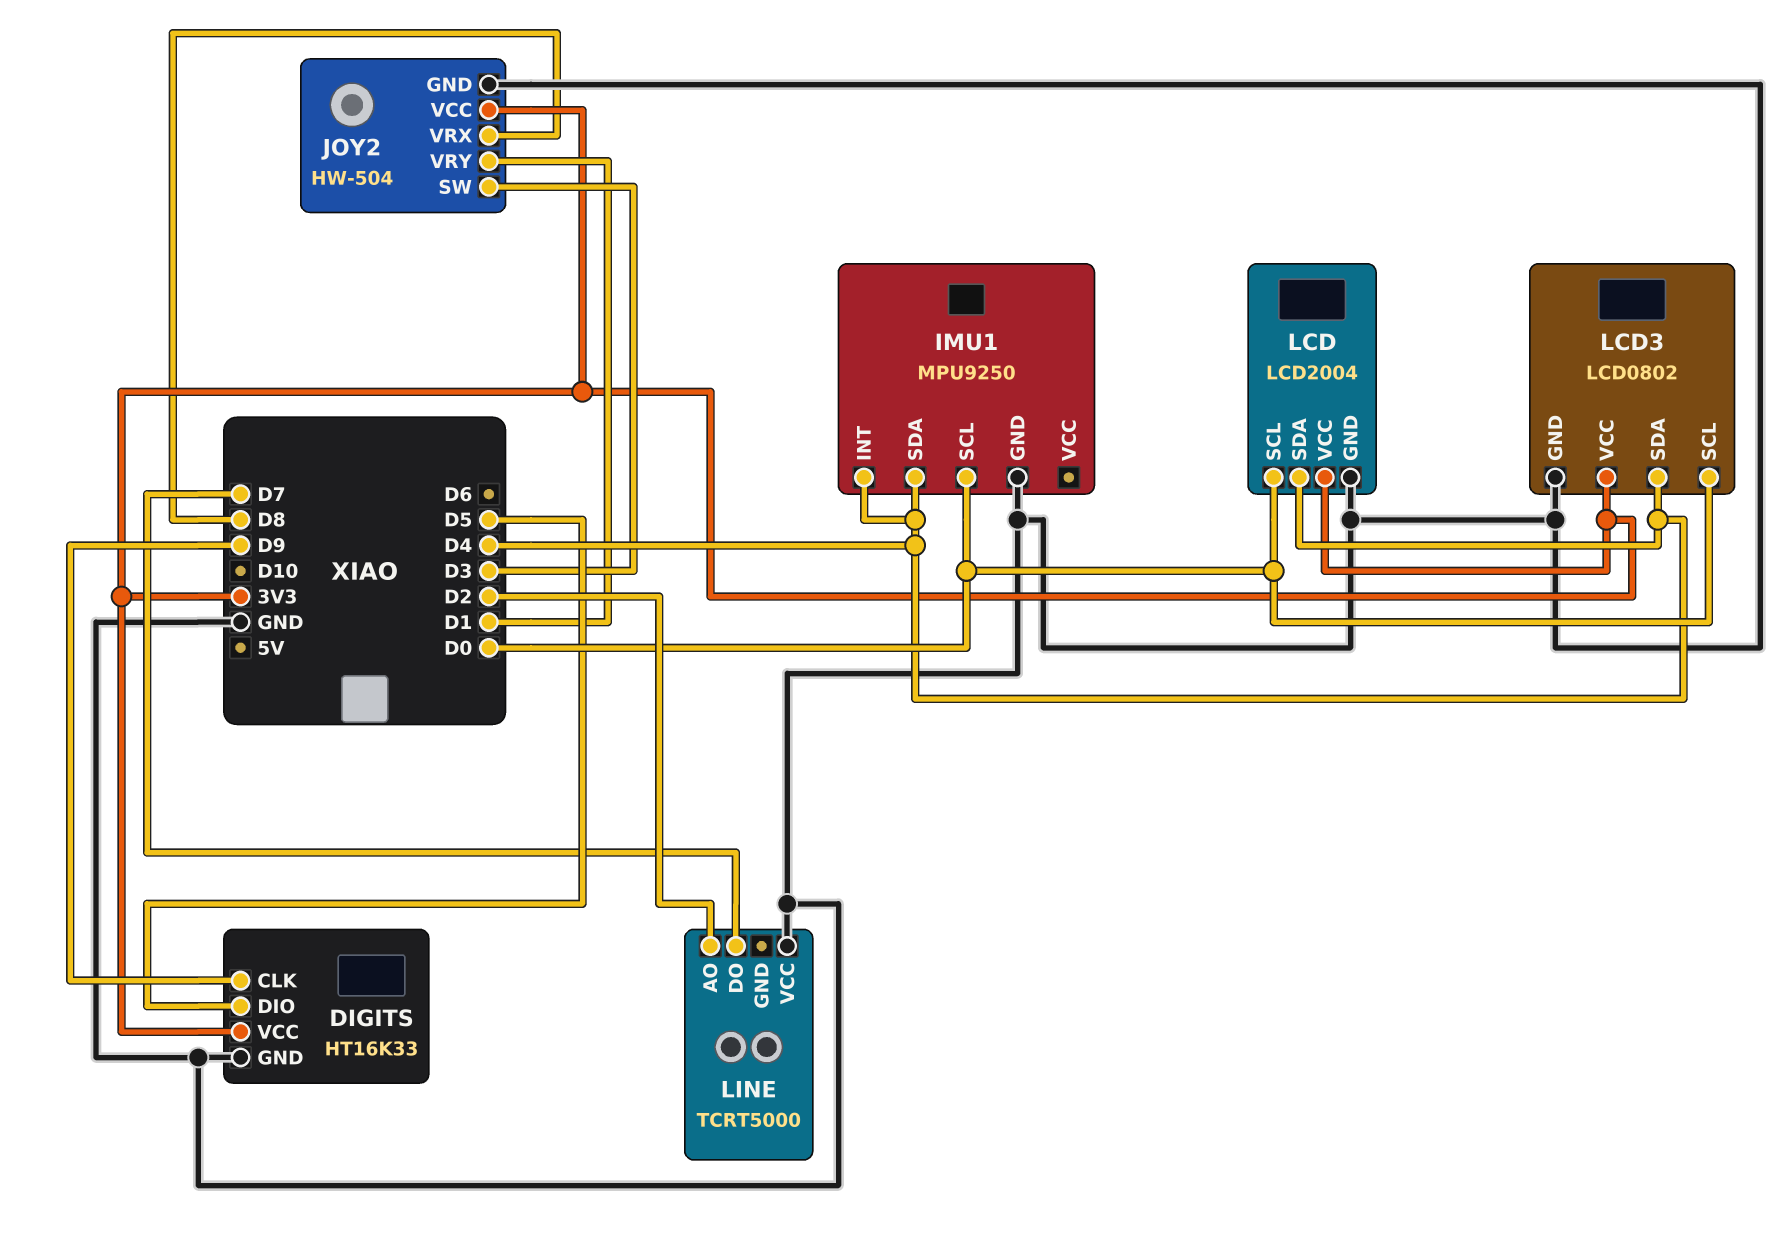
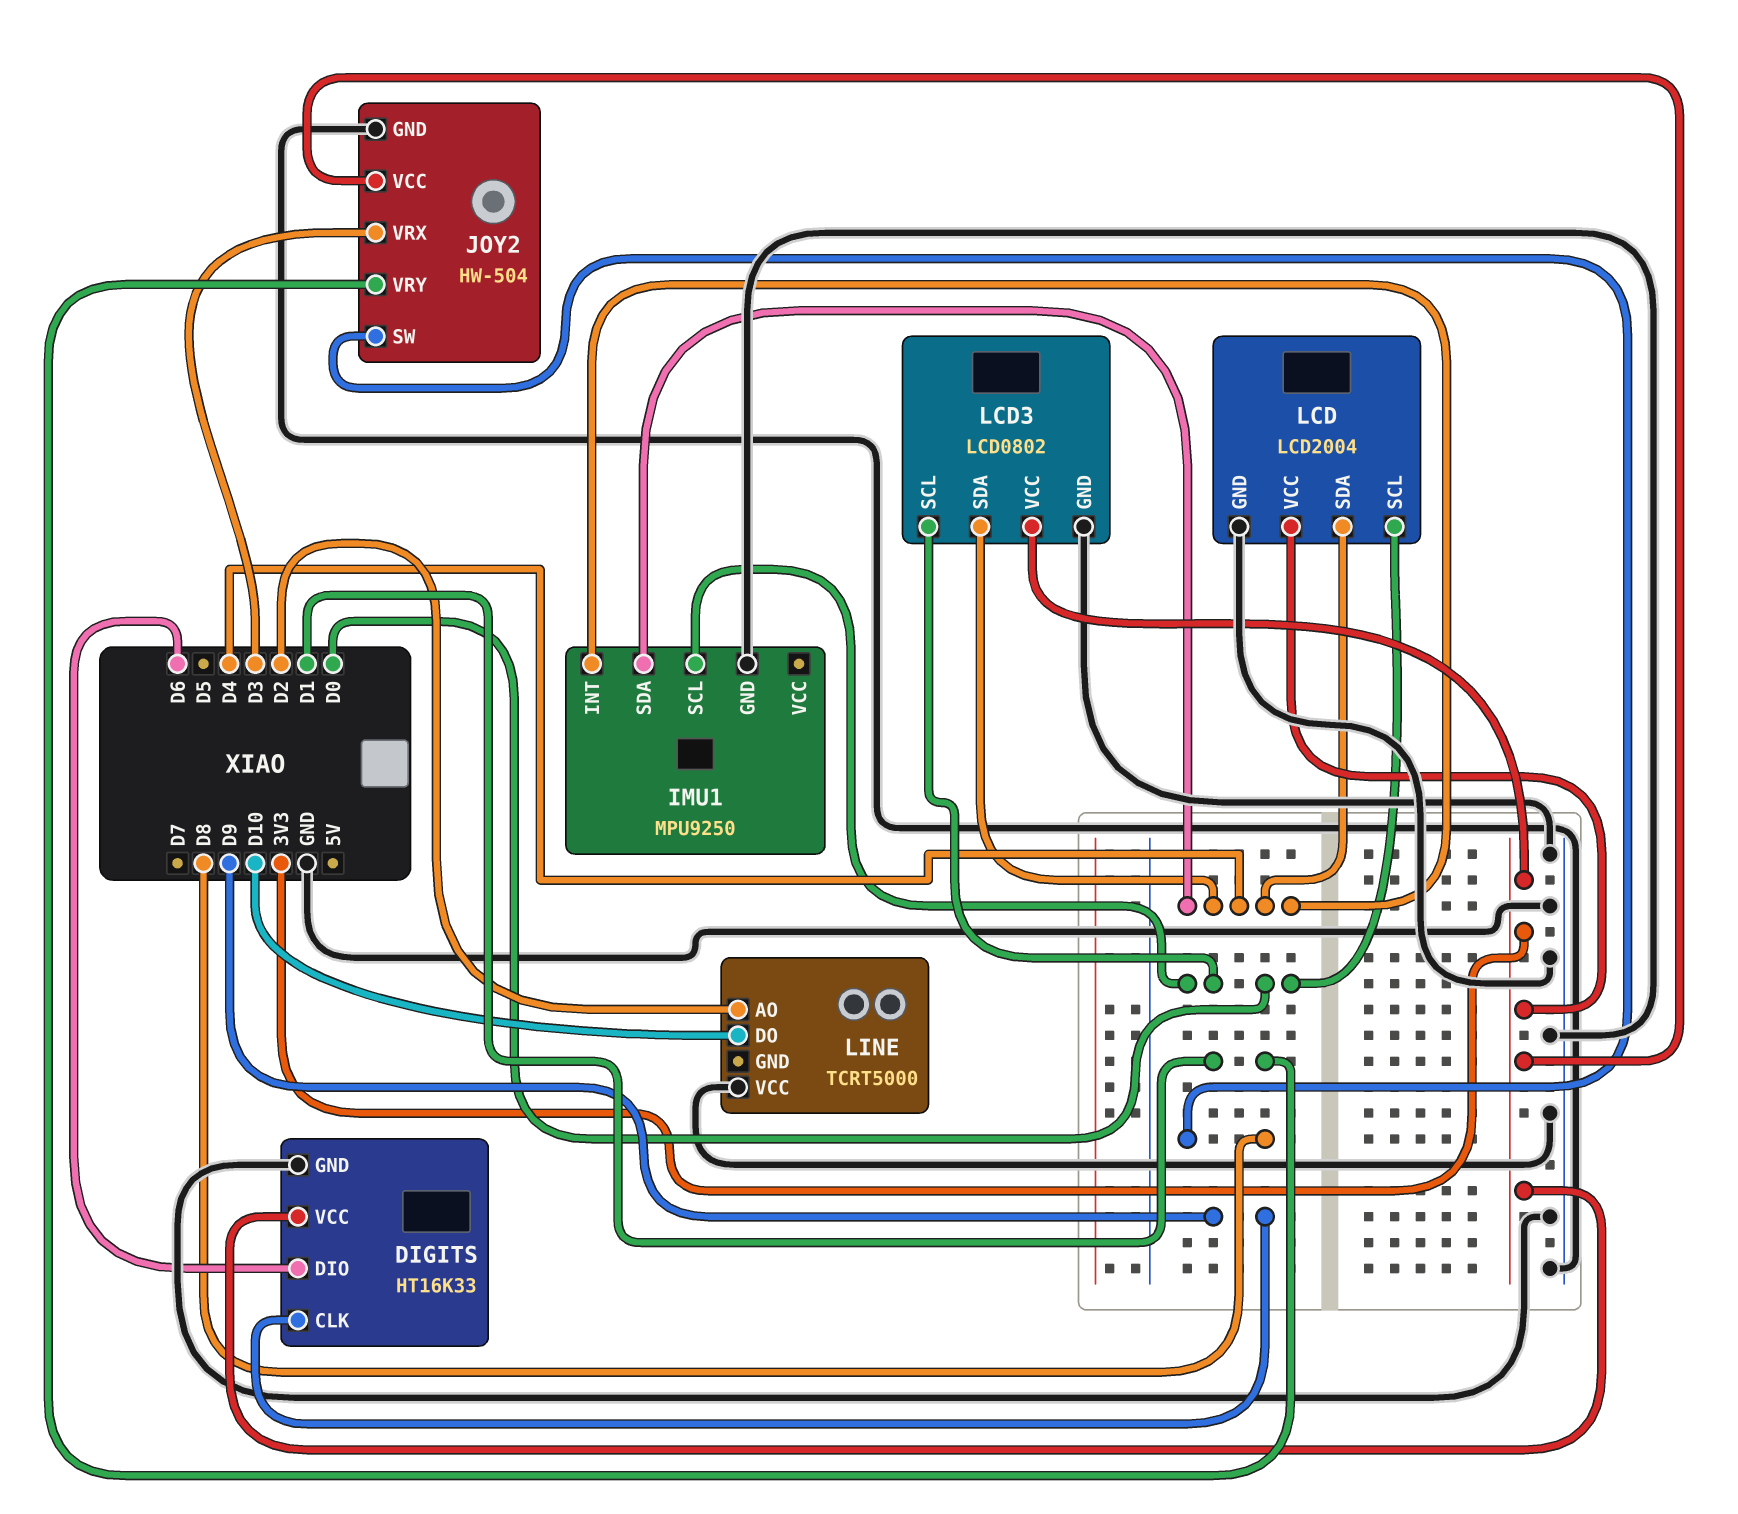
DIGITS pin DIO: D5 -> D6
JOY2 pin SW: D3 -> D8
JOY2 pin VRX: D8 -> D3
LINE pin DO: D7 -> D10

